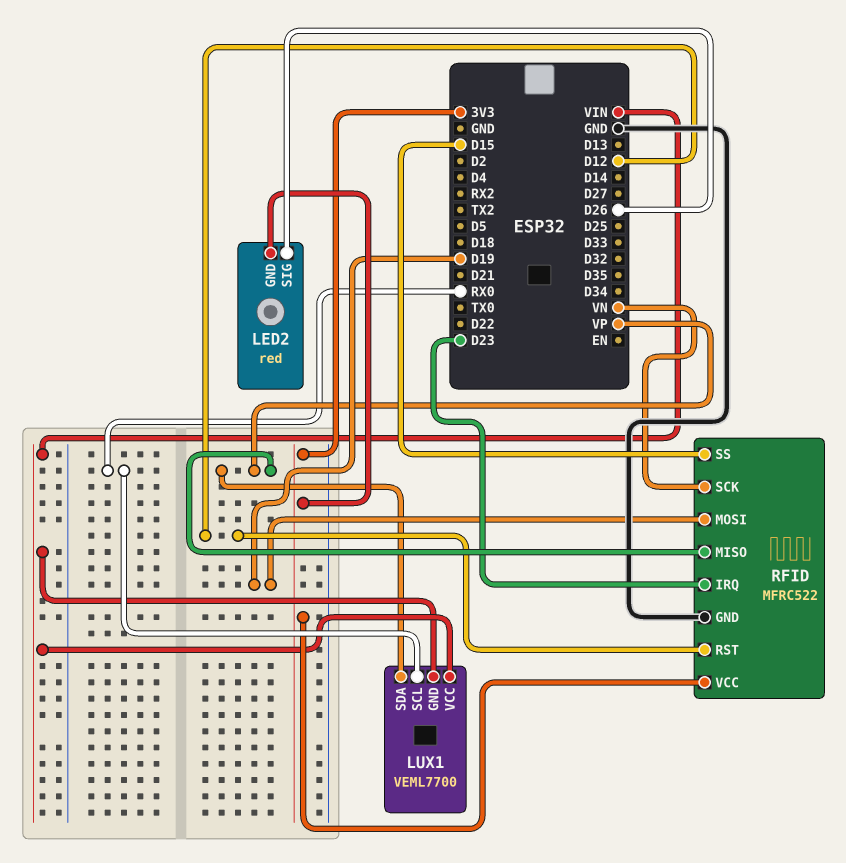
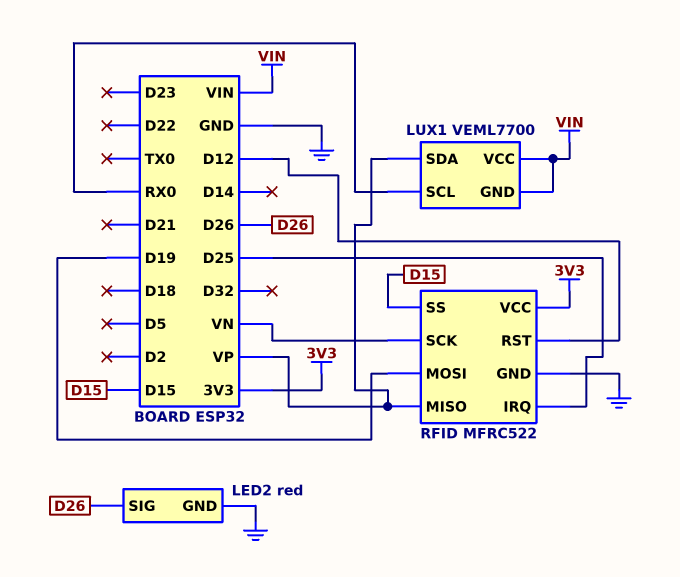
LED2 pin GND: 3V3 -> GND
RFID pin IRQ: D23 -> D25

